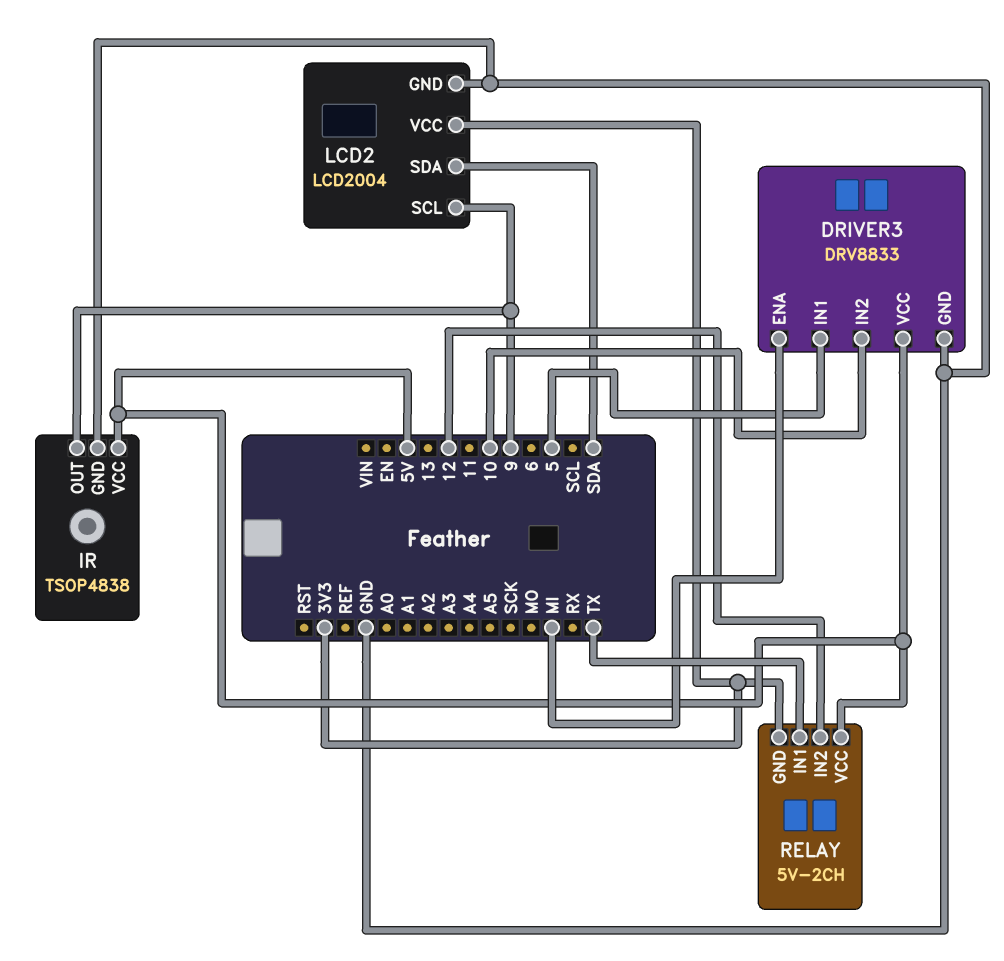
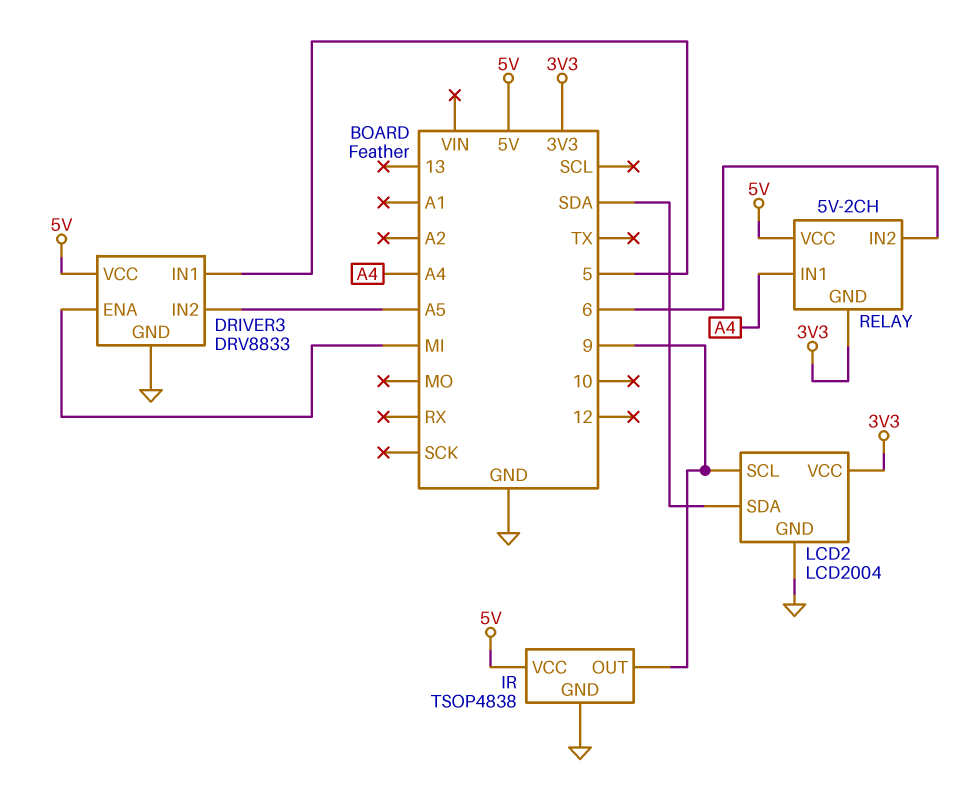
DRIVER3 pin IN2: 10 -> A5
RELAY pin IN1: TX -> A4
RELAY pin IN2: 12 -> 6

